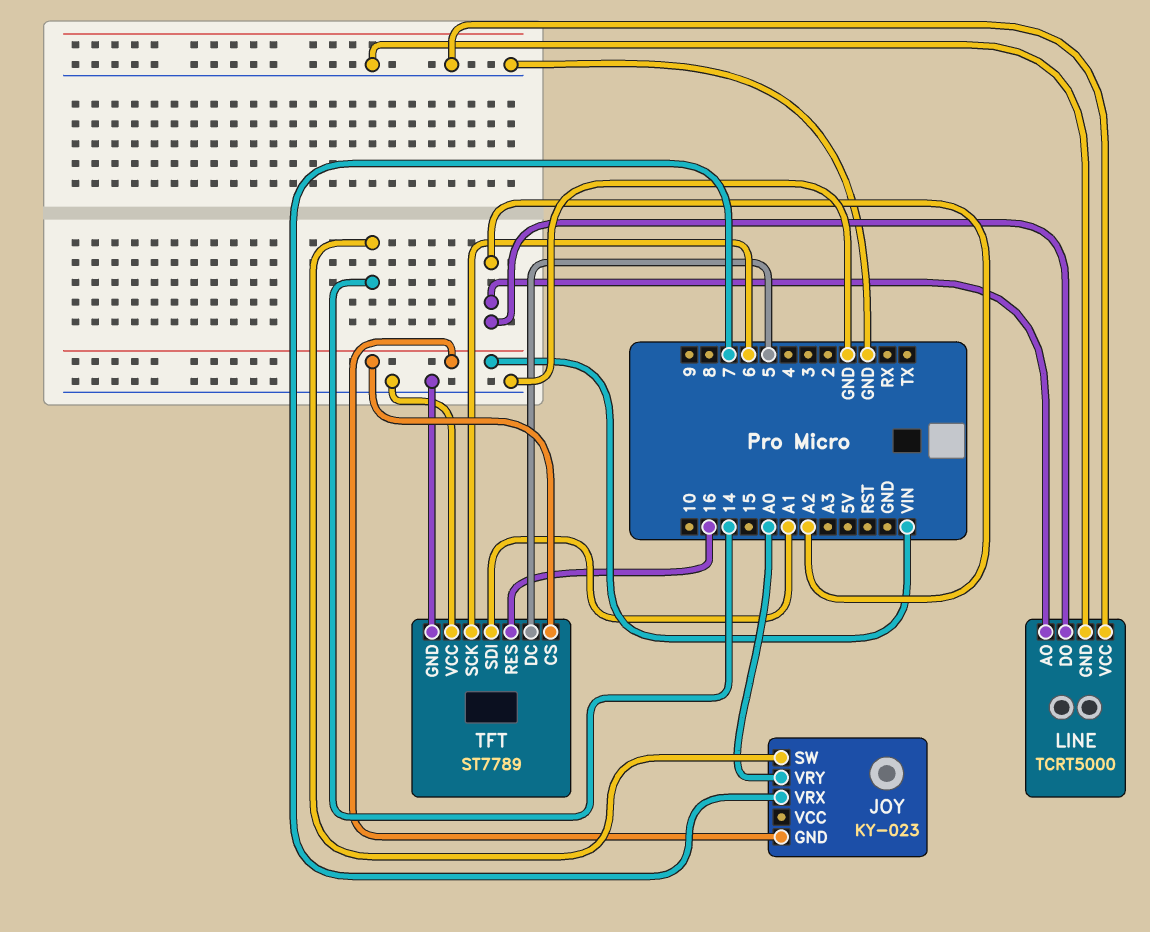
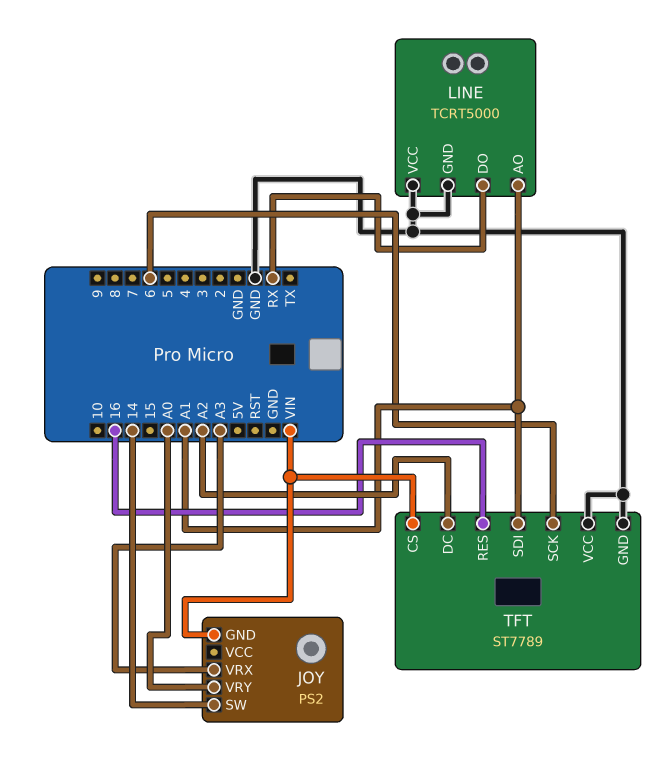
JOY: KY-023 -> PS2
JOY pin VRX: 7 -> A3
LINE pin AO: A2 -> A1
LINE pin DO: A2 -> RX
TFT pin DC: 5 -> A2

